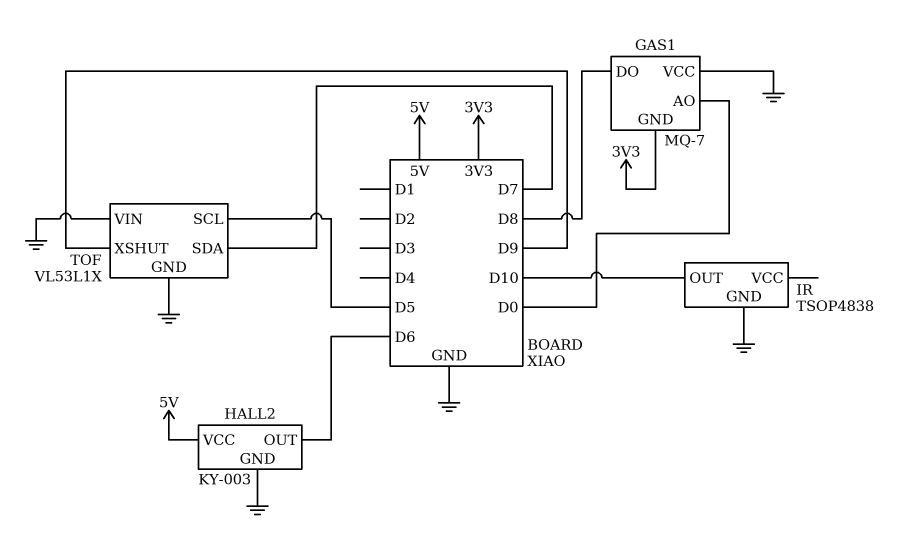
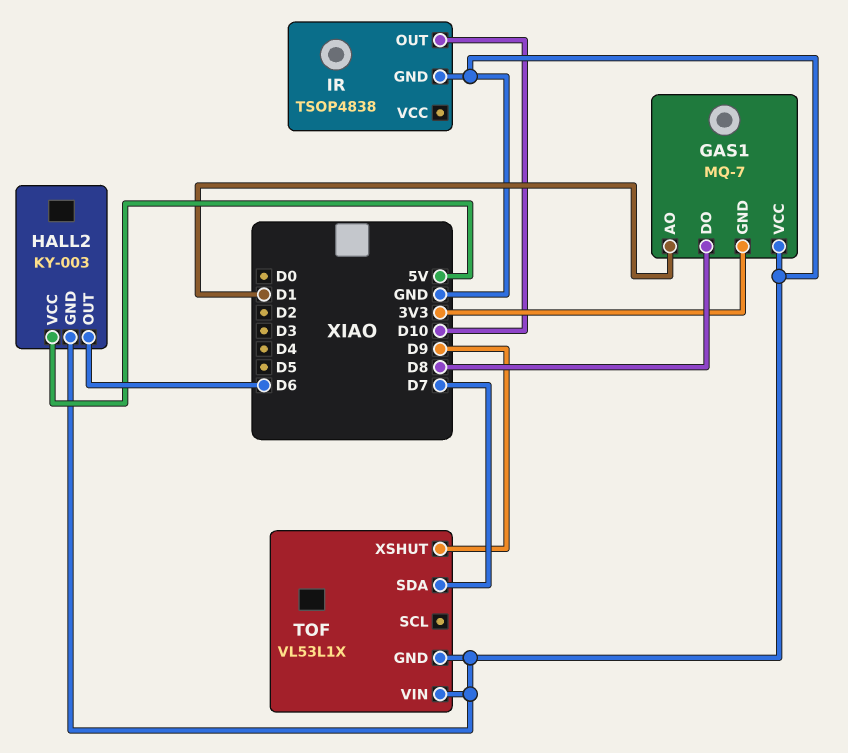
GAS1 pin AO: D0 -> D1
TOF pin SCL: D5 -> none

